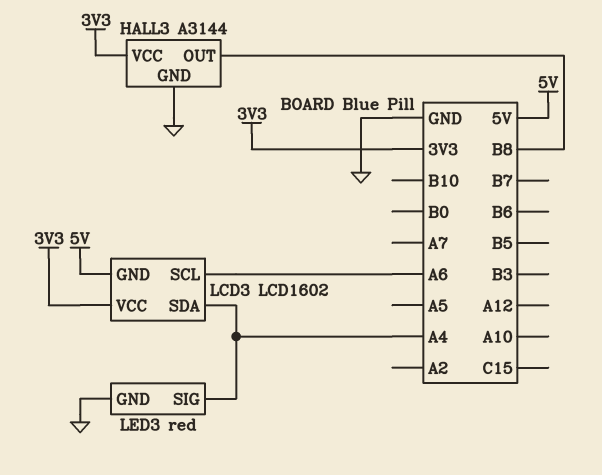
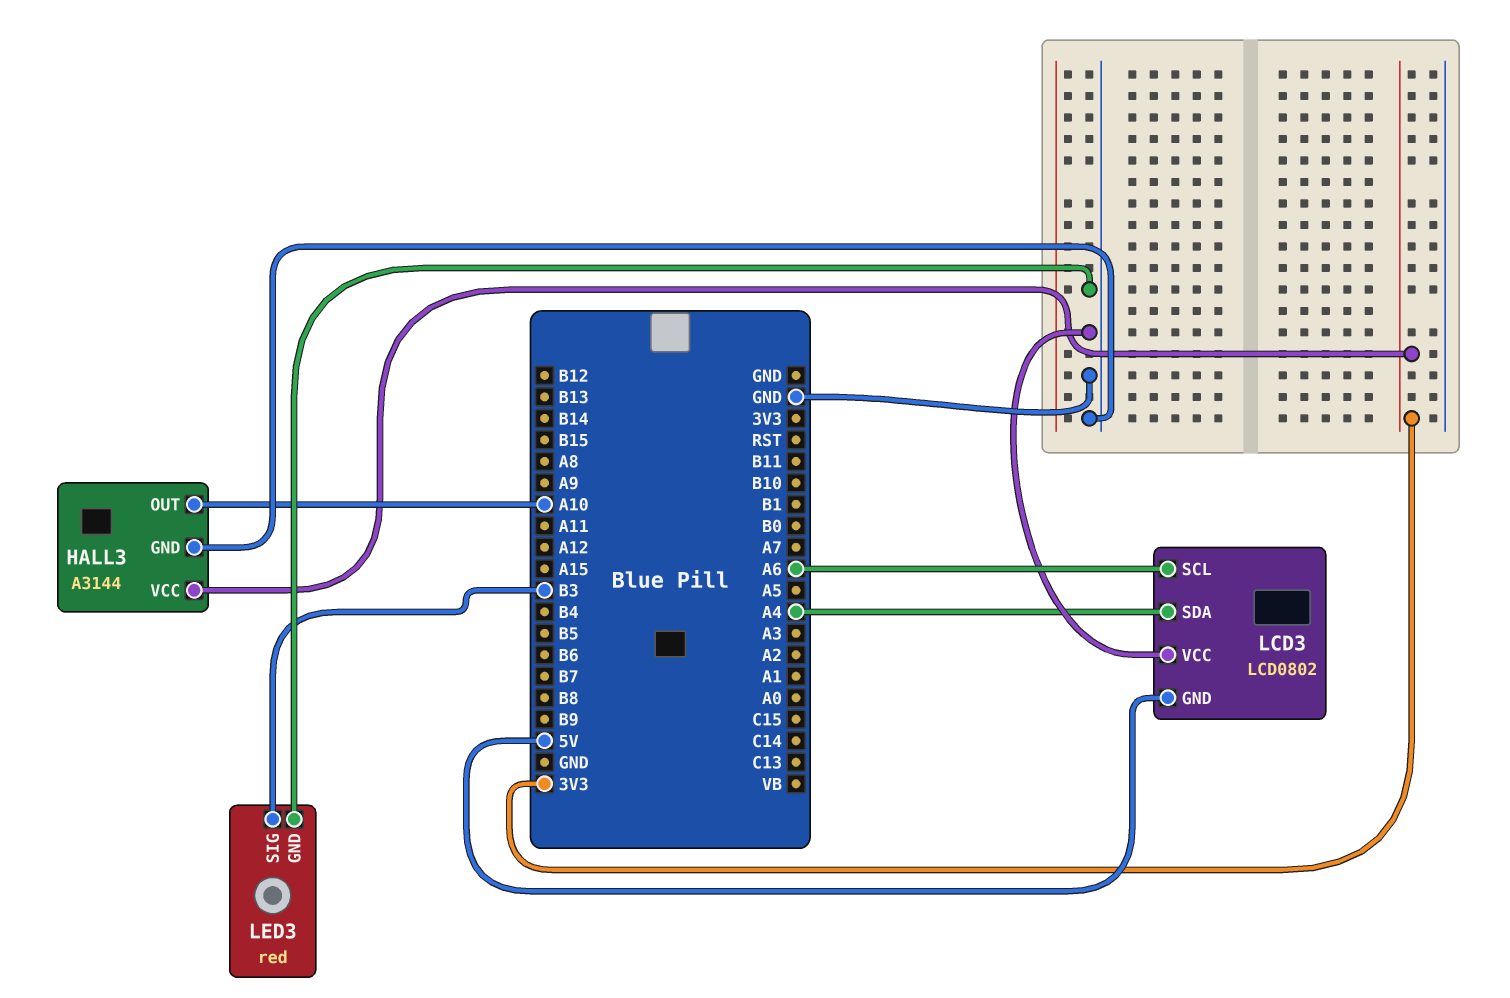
HALL3 pin OUT: B8 -> A10
LCD3: LCD1602 -> LCD0802
LCD3 pin VCC: 3V3 -> GND
LED3 pin SIG: A4 -> B3

